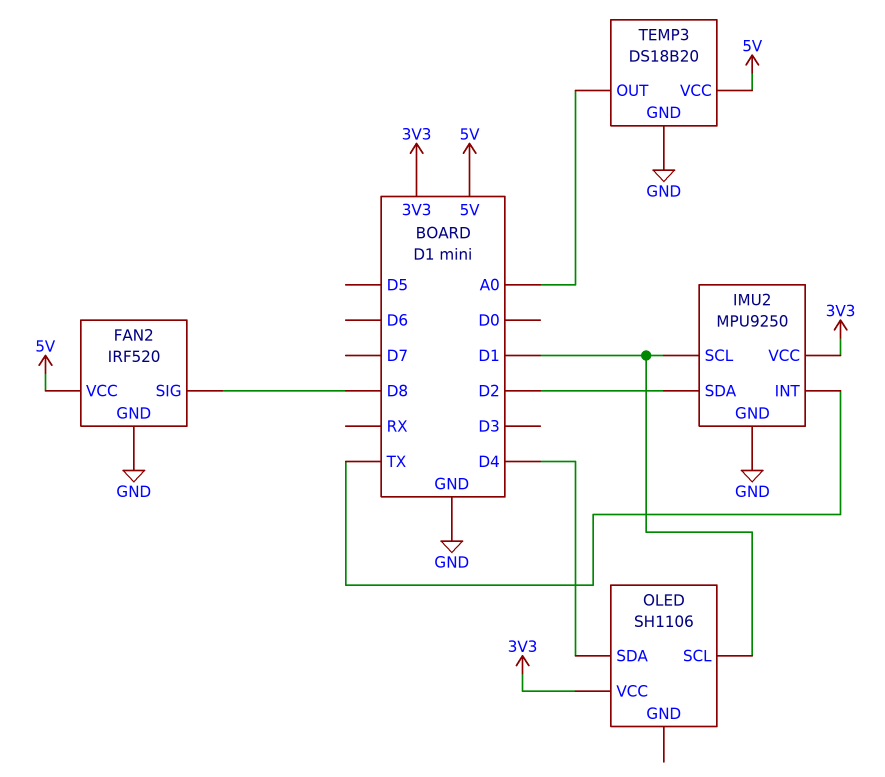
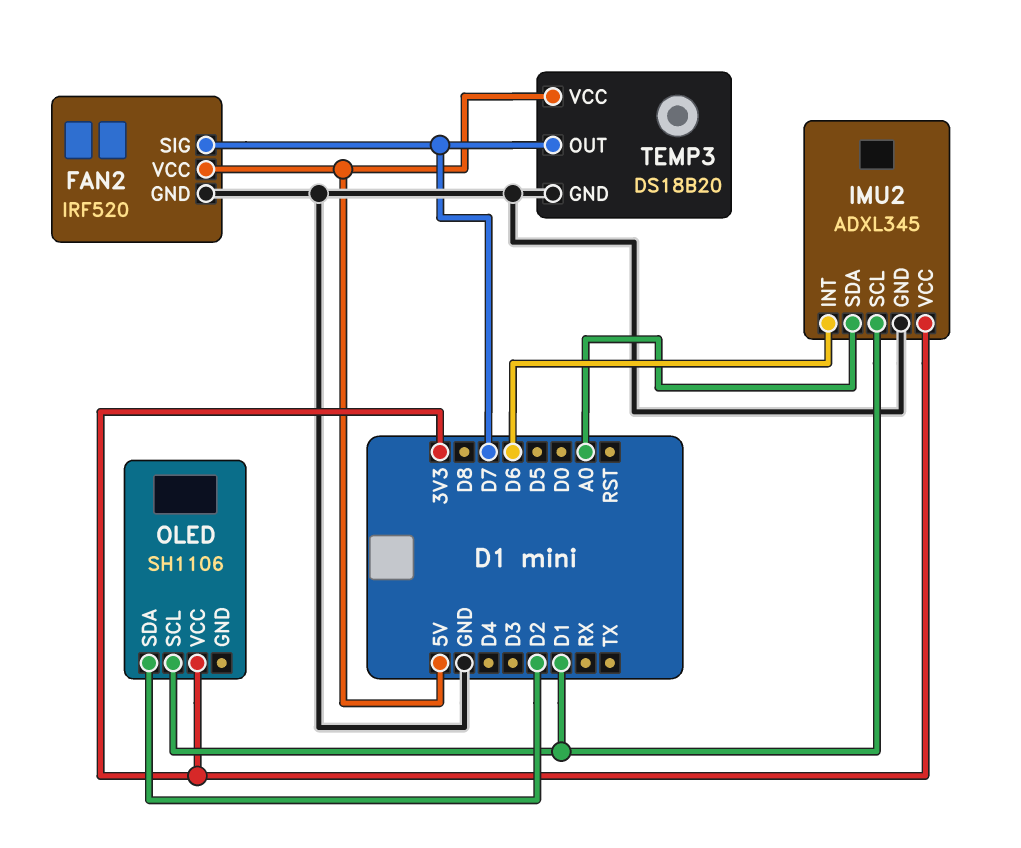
FAN2 pin SIG: D8 -> D7
IMU2: MPU9250 -> ADXL345
IMU2 pin INT: TX -> D6
IMU2 pin SDA: D2 -> A0
OLED pin SDA: D4 -> D2
TEMP3 pin OUT: A0 -> D7

